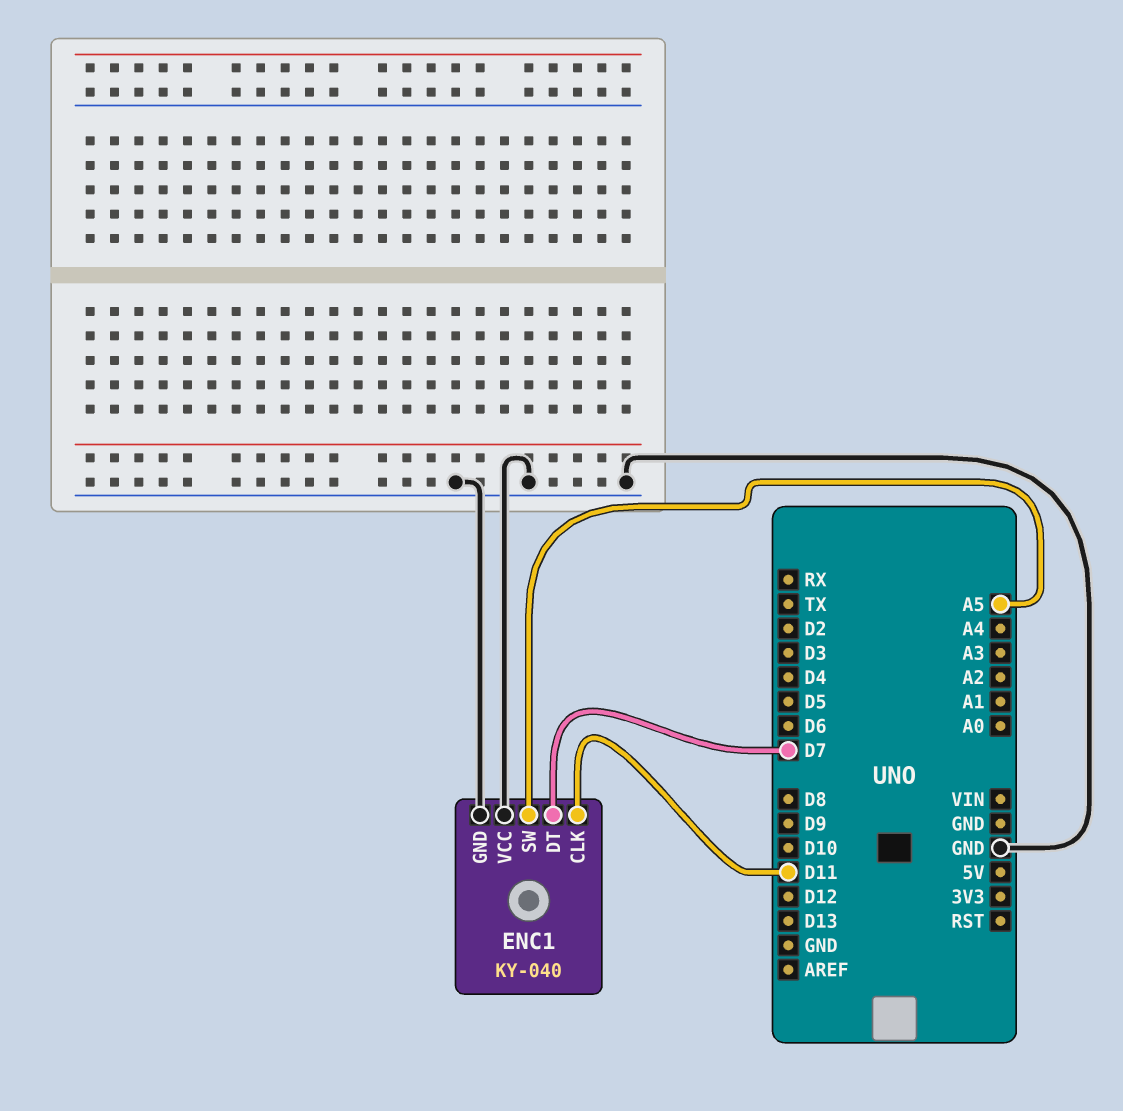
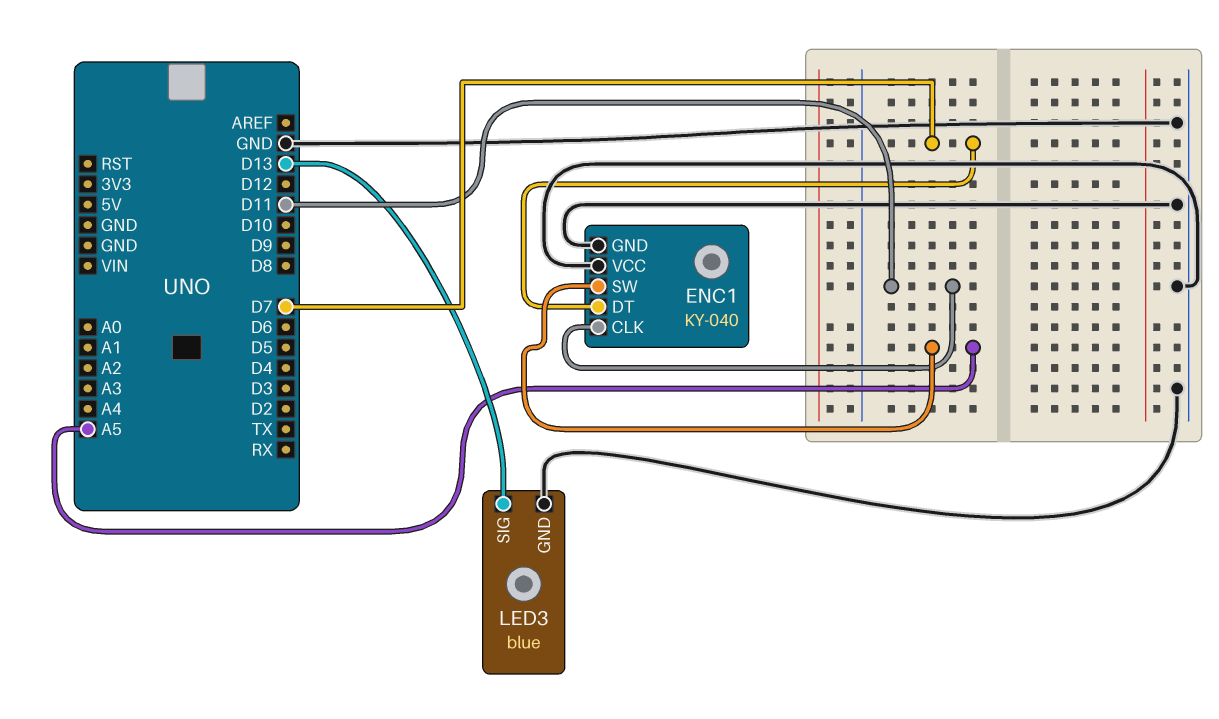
LED3: none -> blue
LED3 pin GND: none -> GND
LED3 pin SIG: none -> D13

